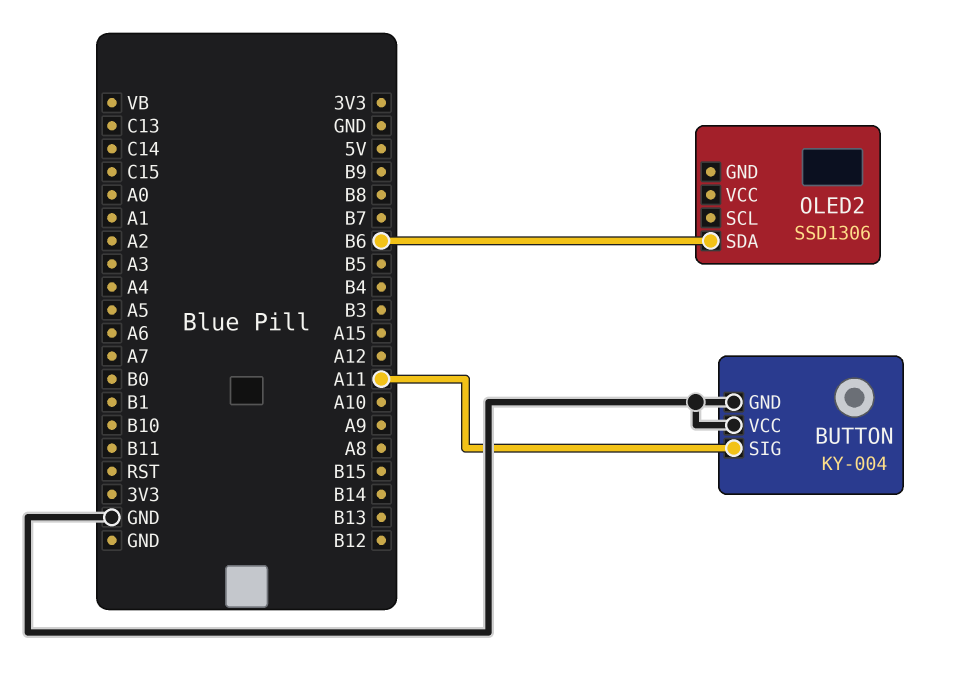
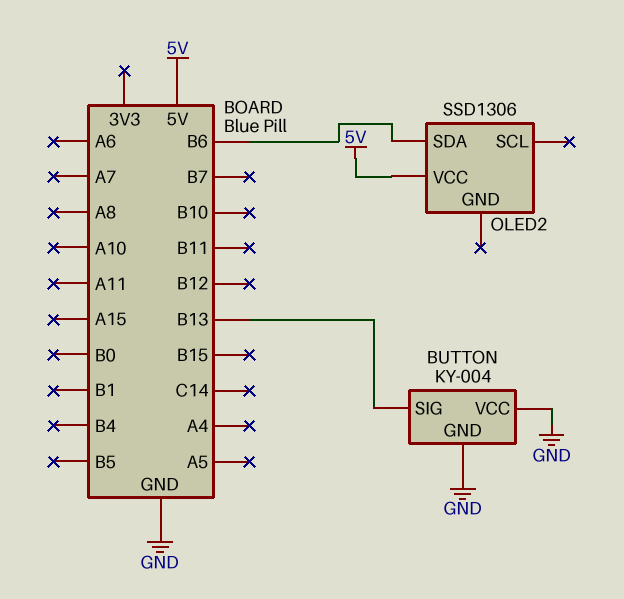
BUTTON pin SIG: A11 -> B13
OLED2 pin VCC: none -> 5V

